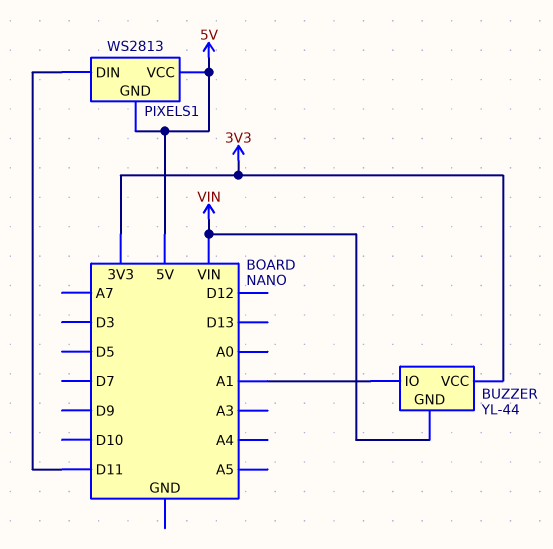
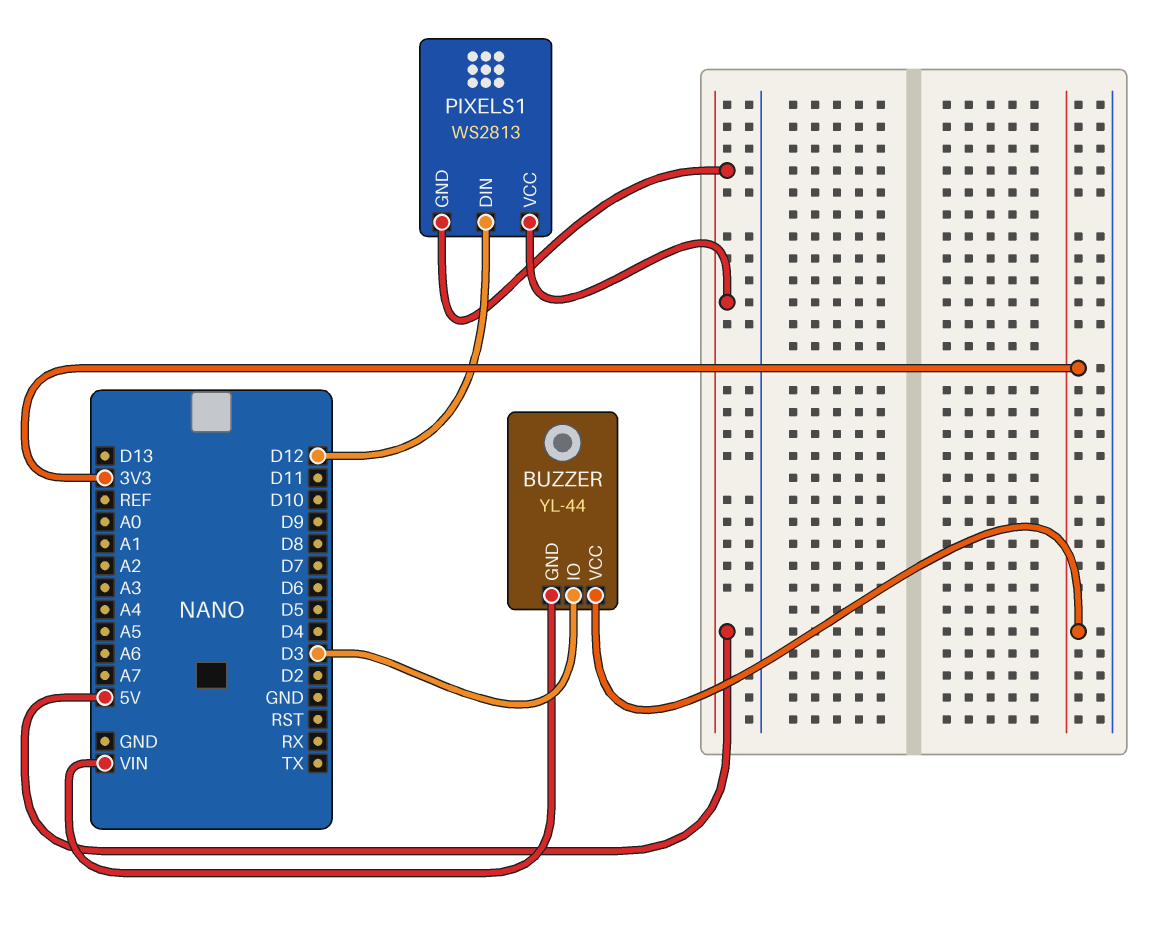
BUZZER pin IO: A1 -> D3
PIXELS1 pin DIN: D11 -> D12

